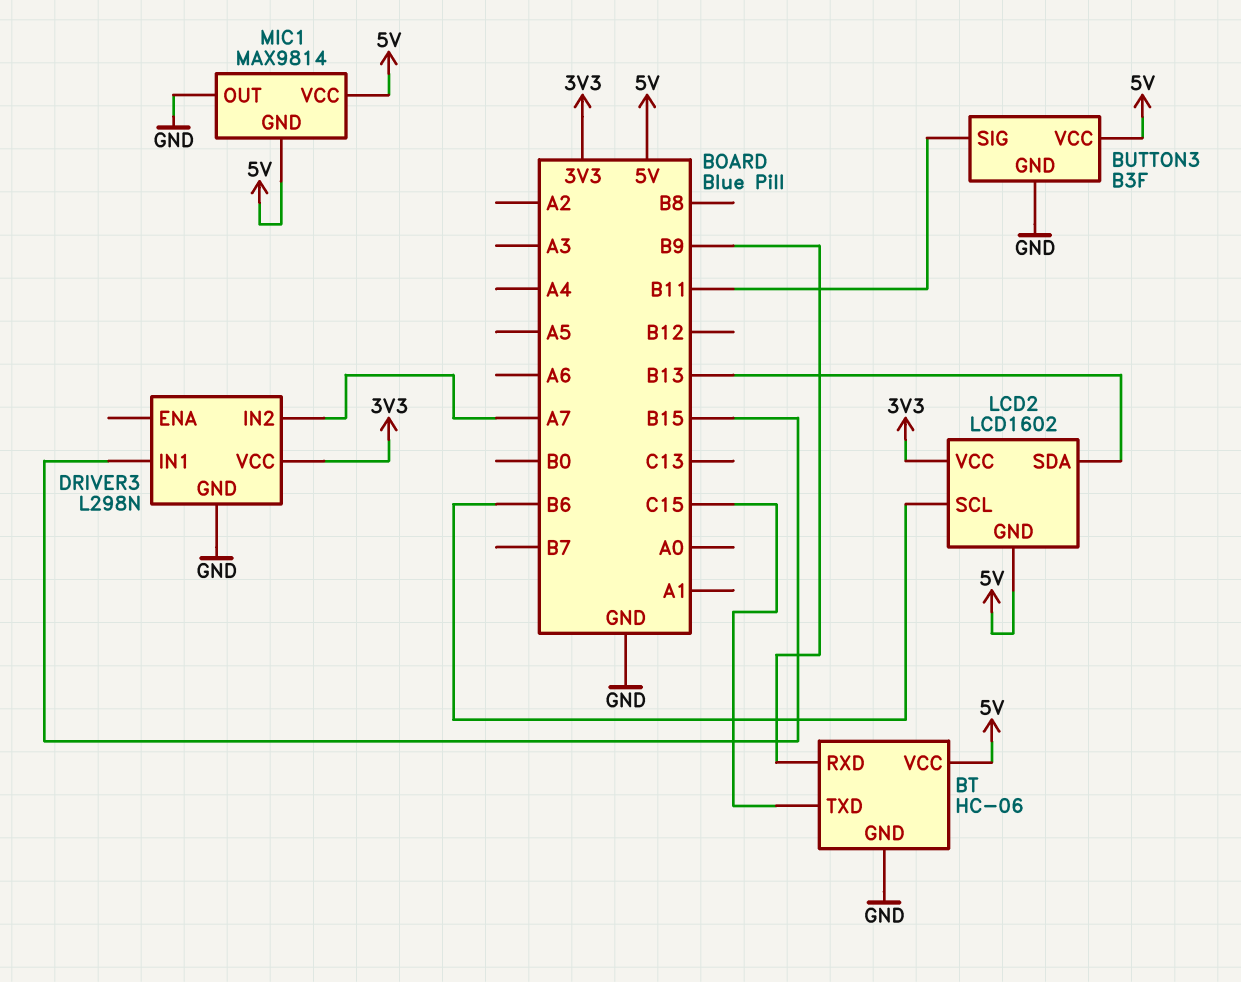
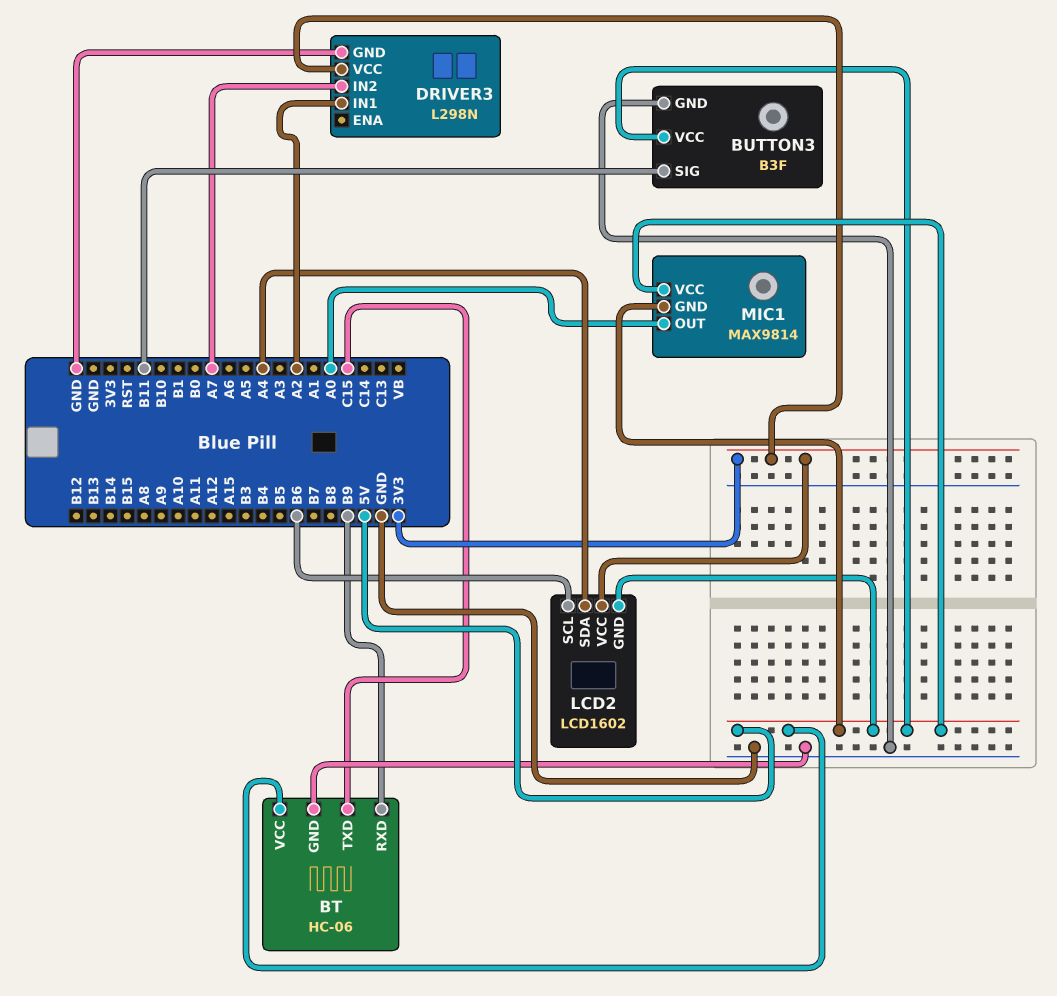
DRIVER3 pin IN1: B15 -> A2
LCD2 pin SDA: B13 -> A4
MIC1 pin OUT: GND -> A0

